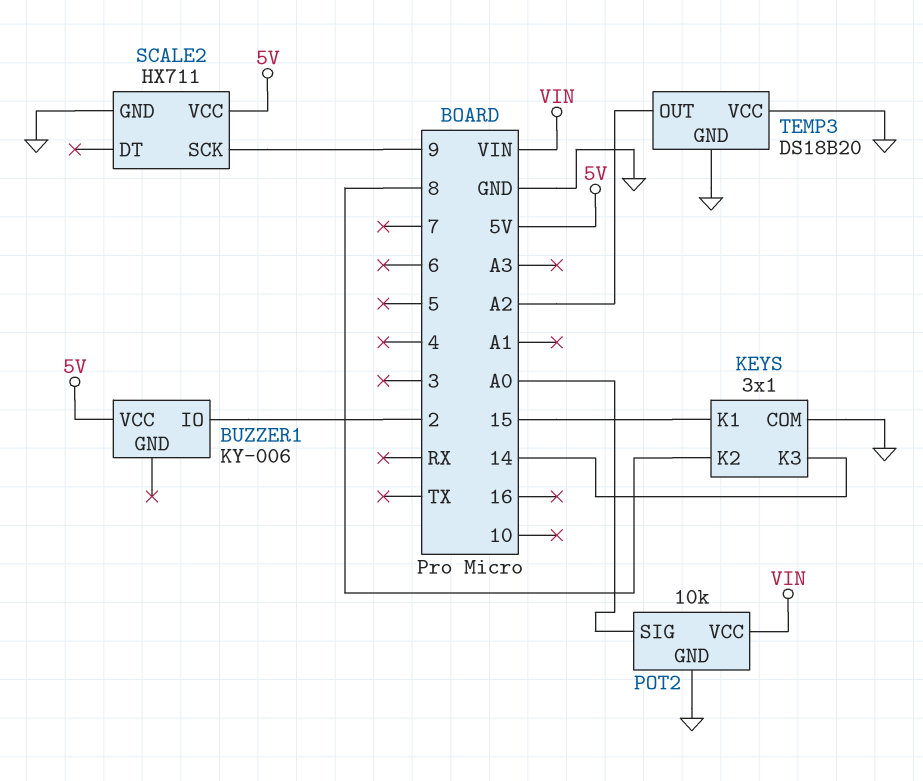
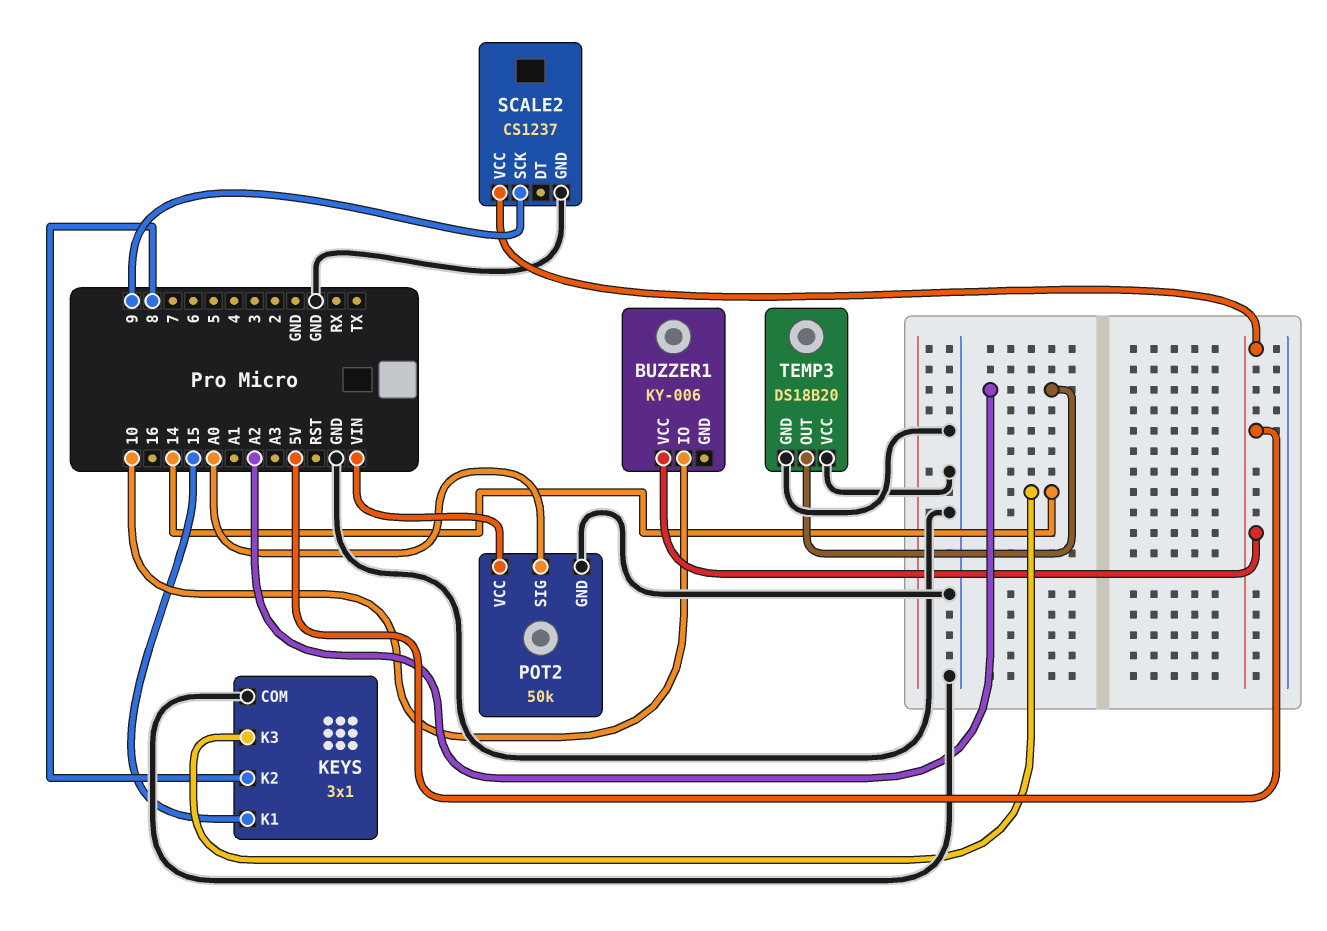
BUZZER1 pin IO: 2 -> 10
POT2: 10k -> 50k
SCALE2: HX711 -> CS1237

